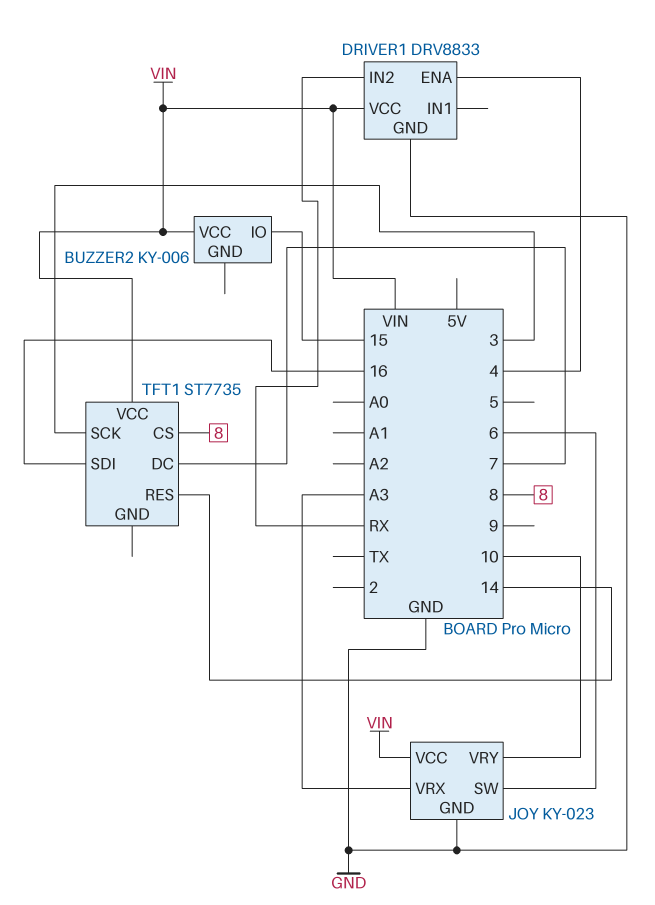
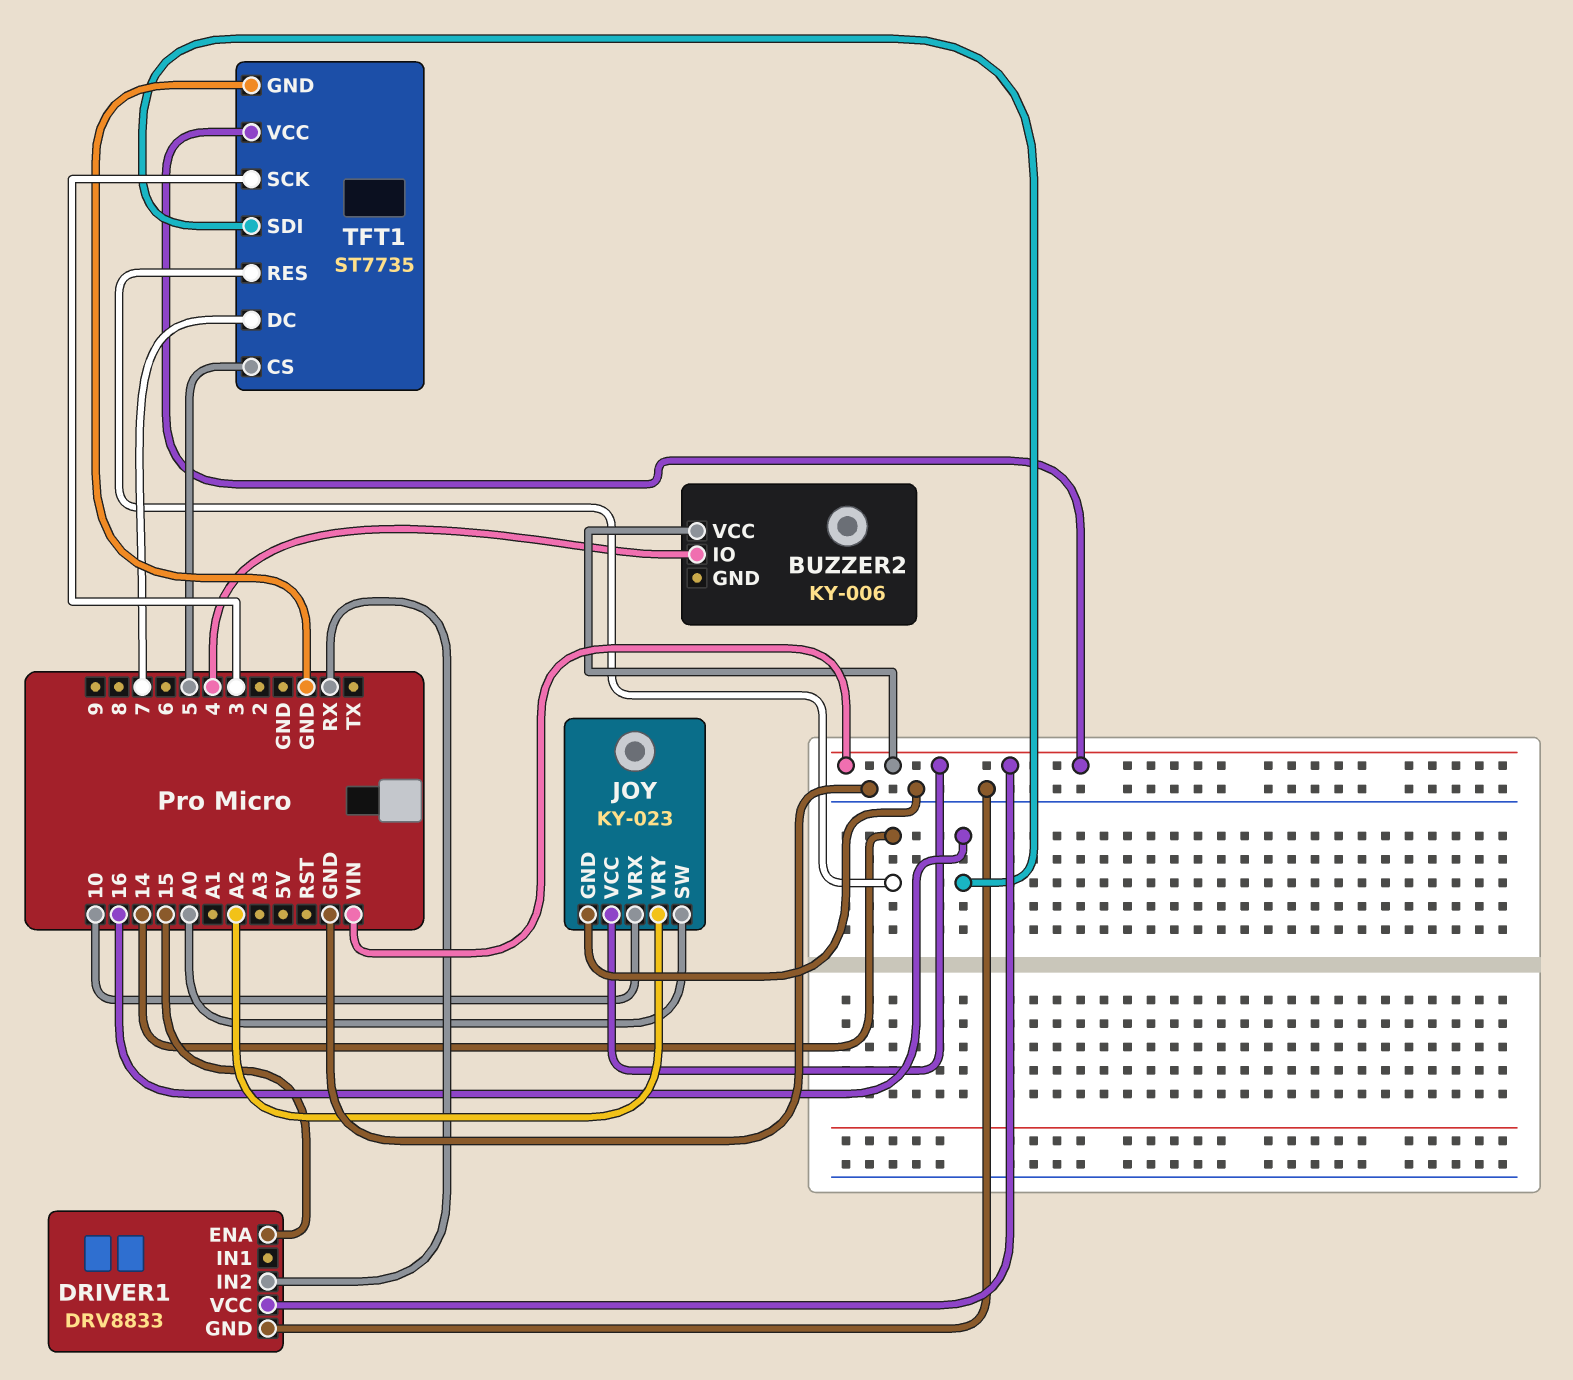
BUZZER2 pin IO: 15 -> 4
DRIVER1 pin ENA: 4 -> 15
JOY pin SW: 6 -> A0
JOY pin VRX: A3 -> 10
JOY pin VRY: 10 -> A2
TFT1 pin CS: 8 -> 5
TFT1 pin GND: none -> GND

